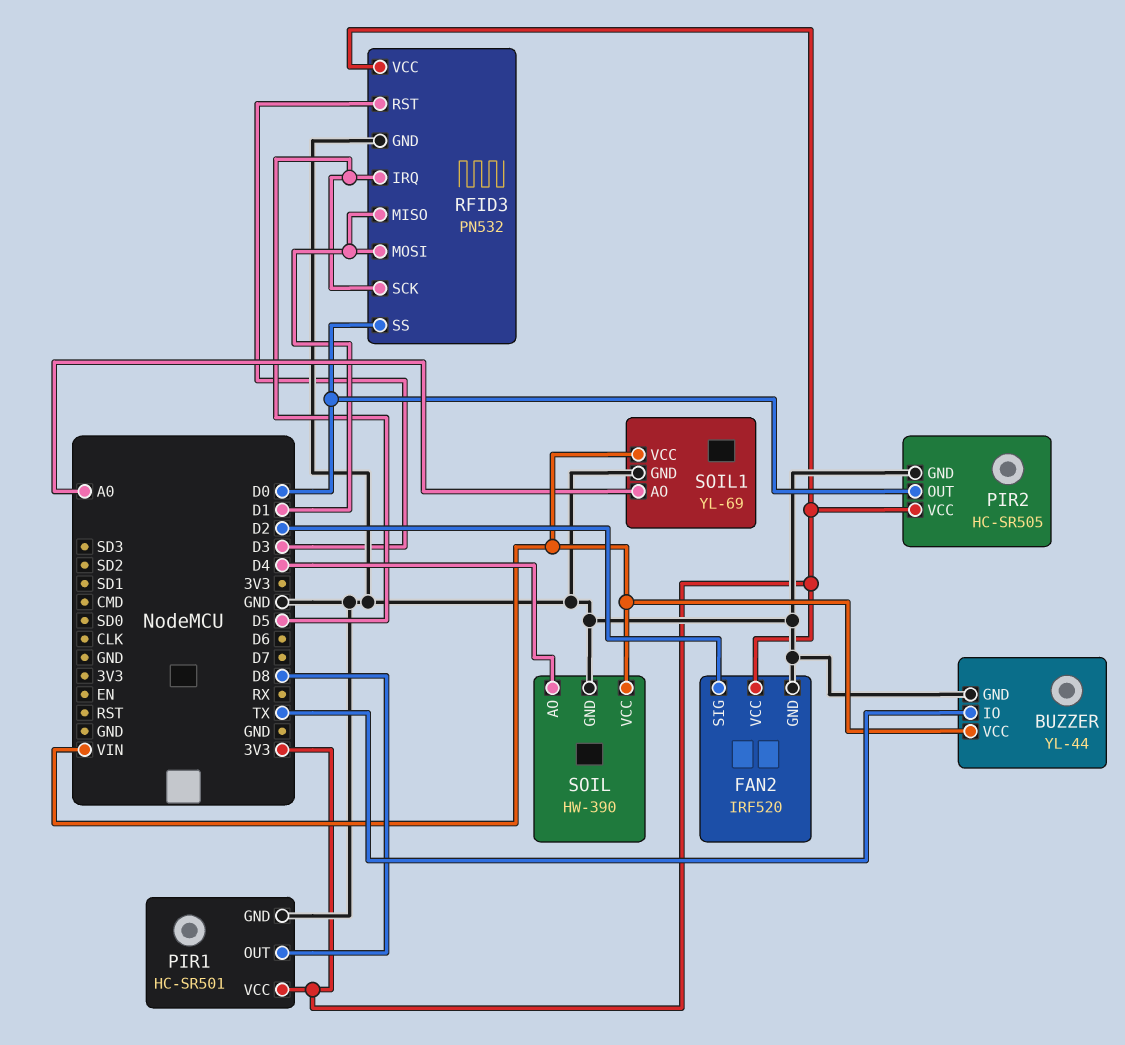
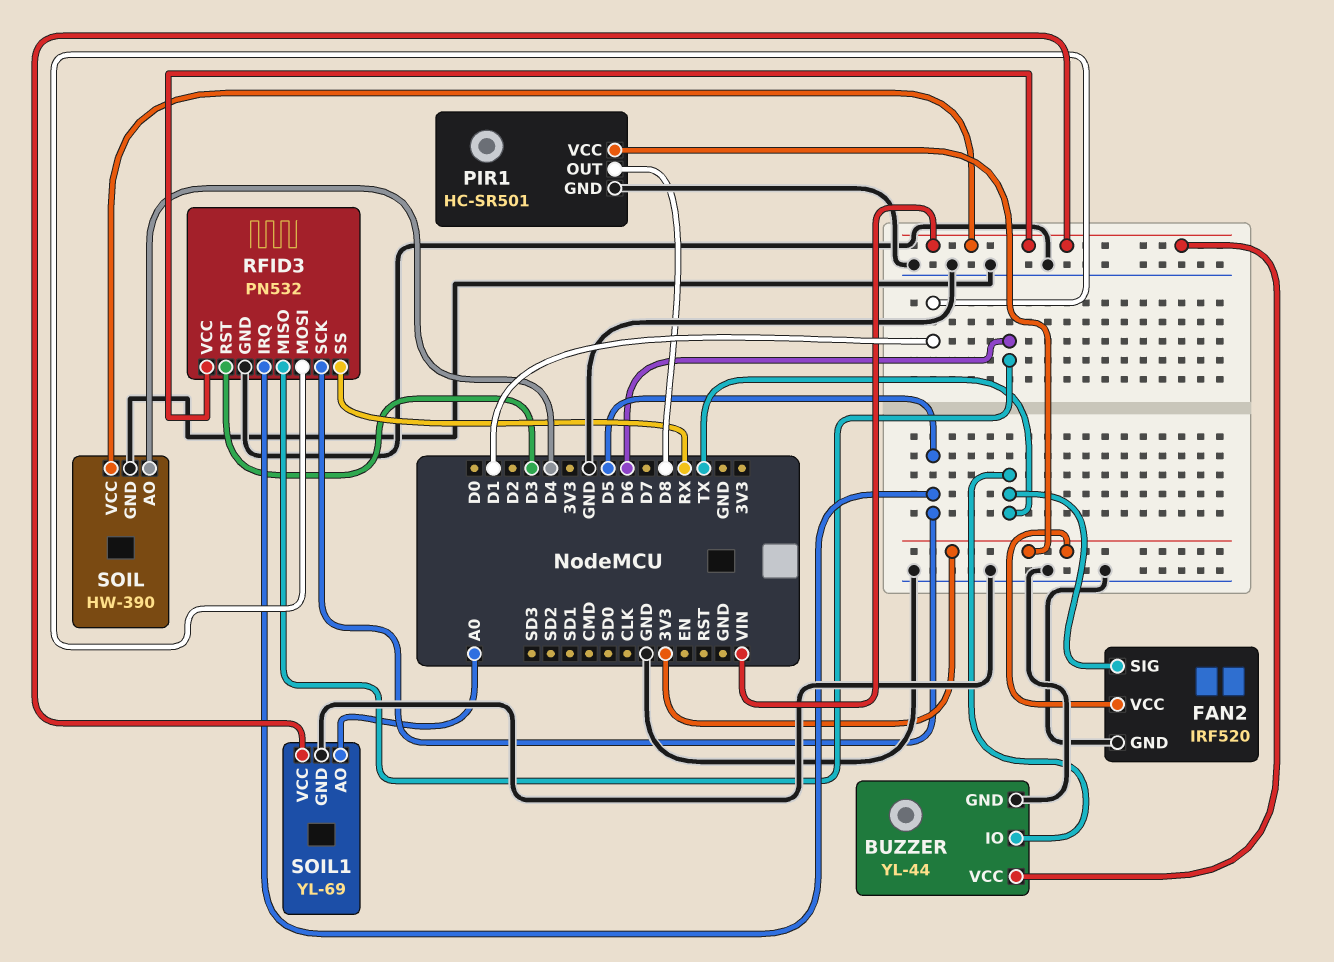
FAN2 pin SIG: D2 -> TX
PIR2: HC-SR505 -> none
PIR2 pin GND: GND -> none
PIR2 pin OUT: D0 -> none
PIR2 pin VCC: 3V3 -> none
RFID3 pin MISO: D1 -> D6
RFID3 pin SS: D0 -> RX
RFID3 pin VCC: 3V3 -> VIN

